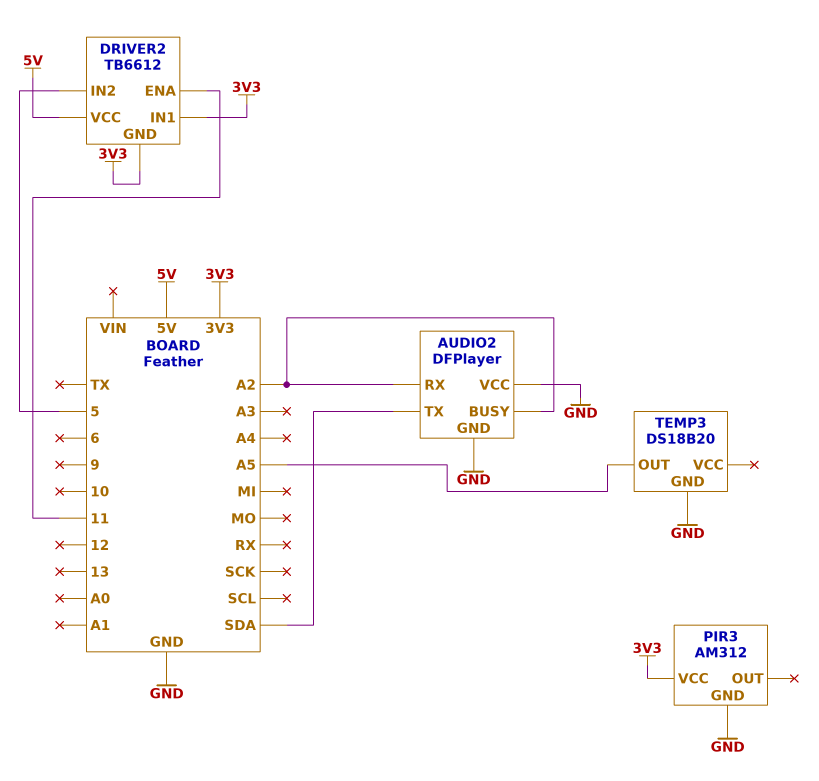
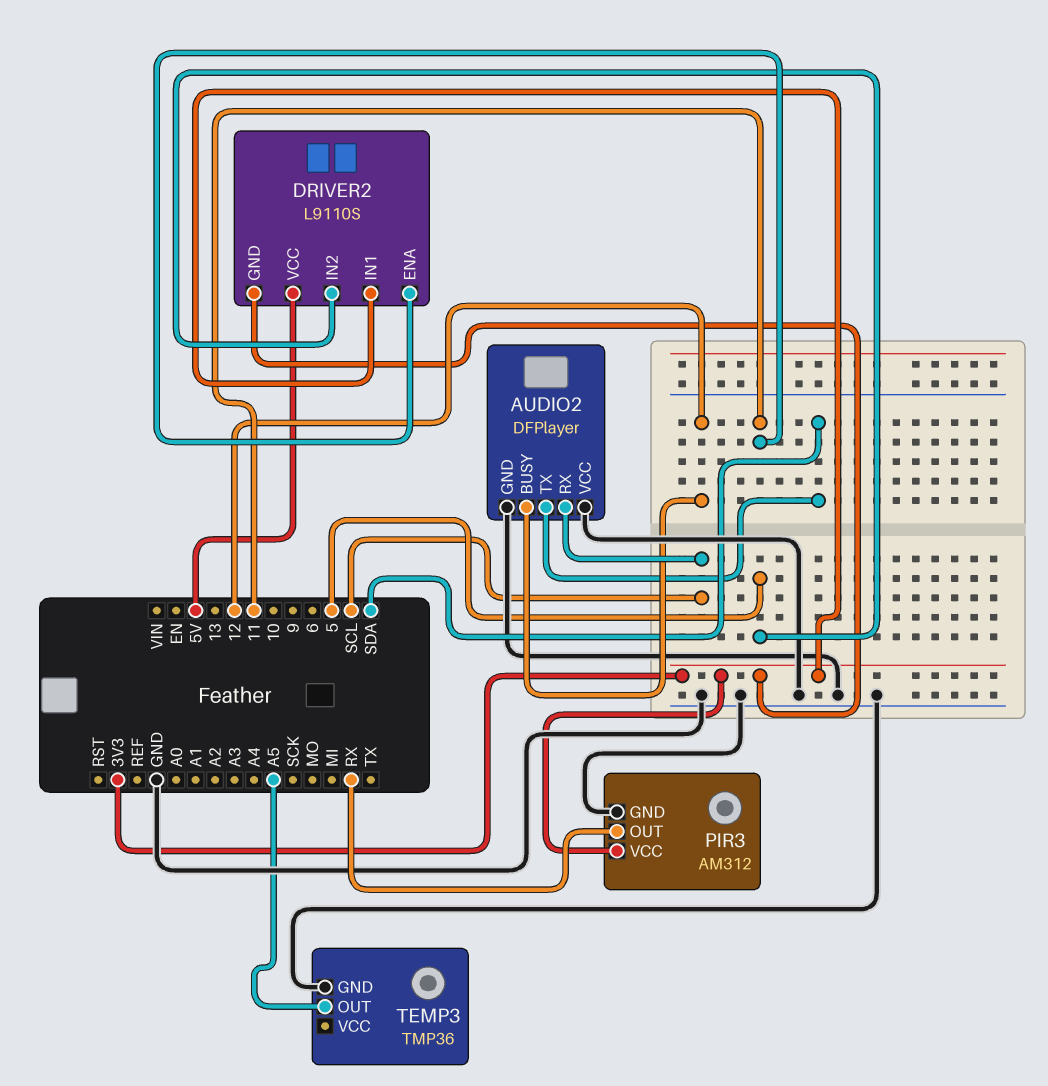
AUDIO2 pin BUSY: A2 -> 12
AUDIO2 pin RX: A2 -> SCL
DRIVER2: TB6612 -> L9110S
PIR3 pin OUT: none -> RX
TEMP3: DS18B20 -> TMP36

